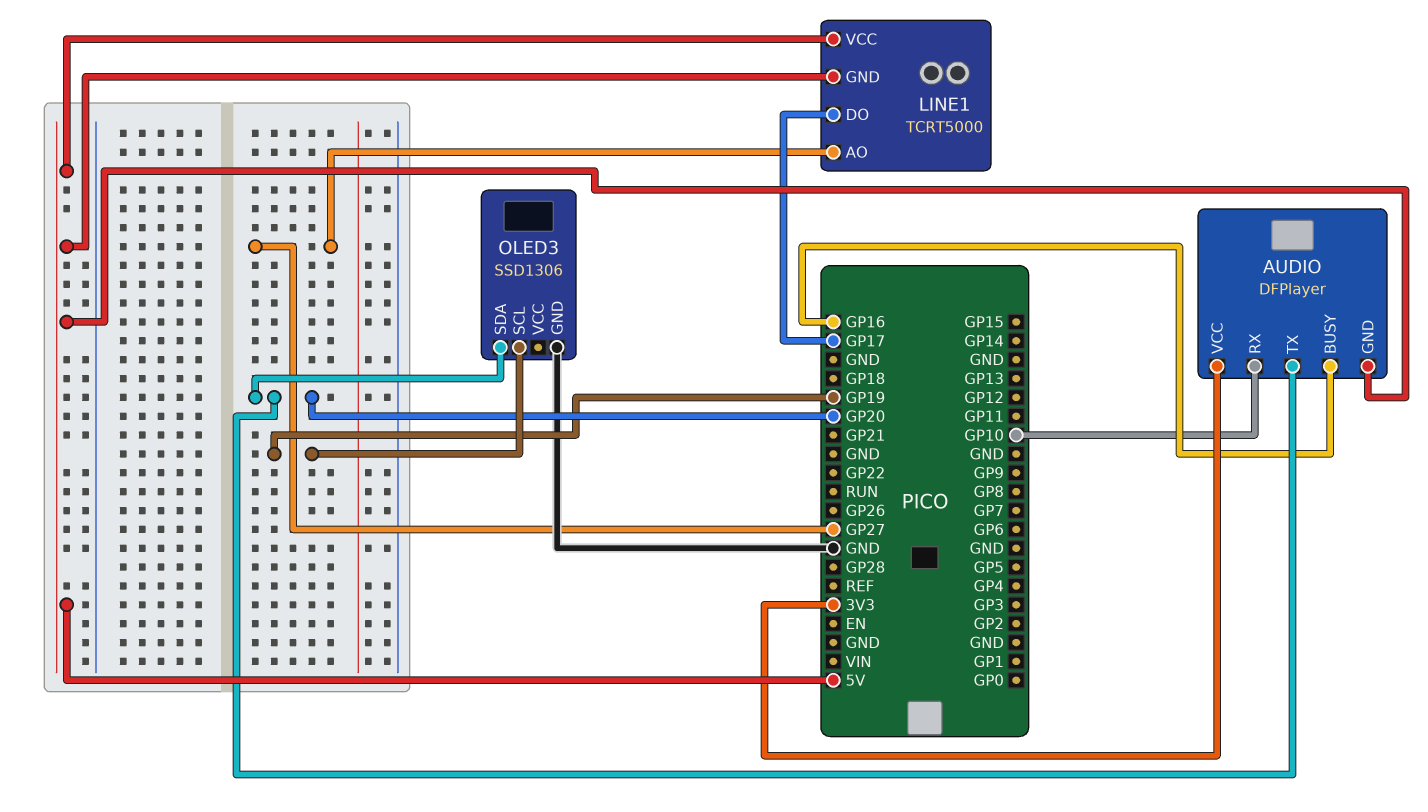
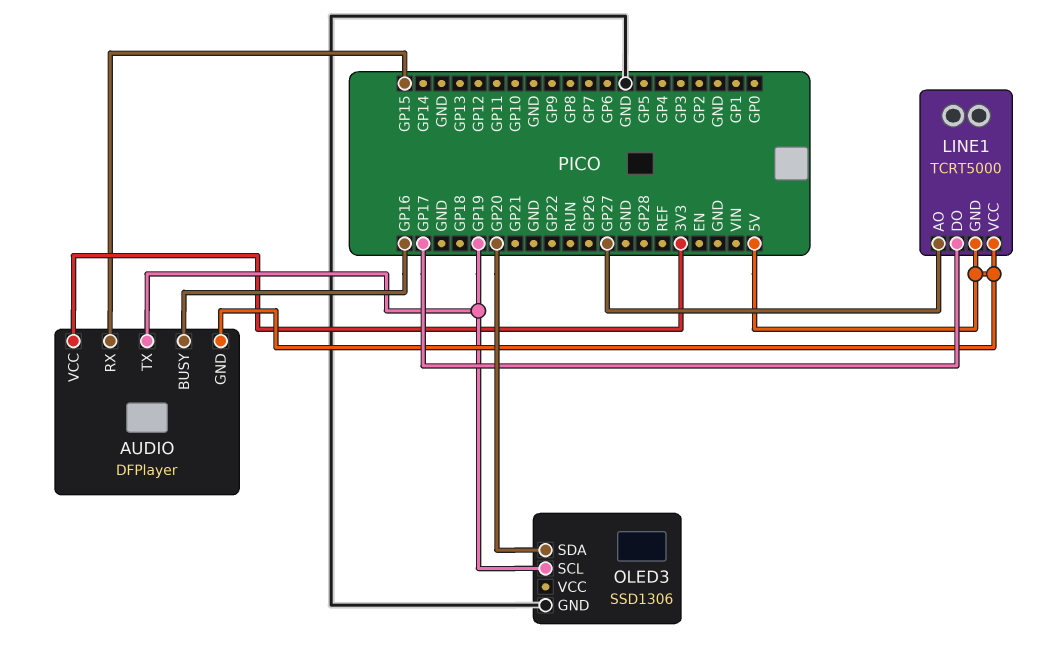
AUDIO pin RX: GP10 -> GP15
AUDIO pin TX: GP20 -> GP19

